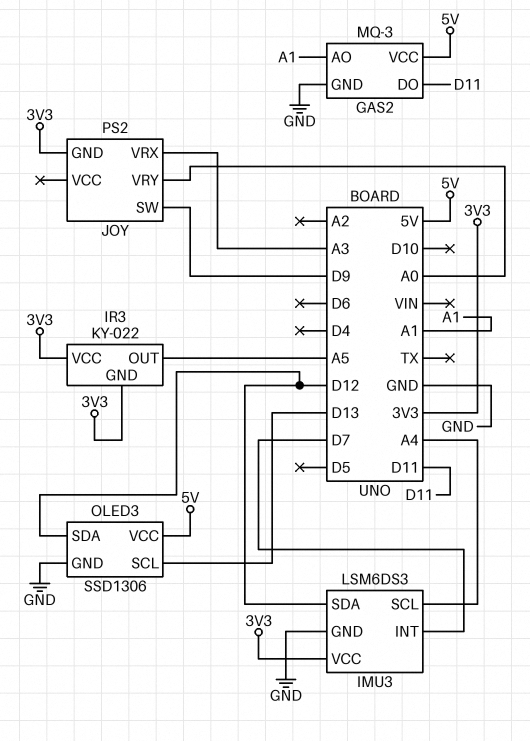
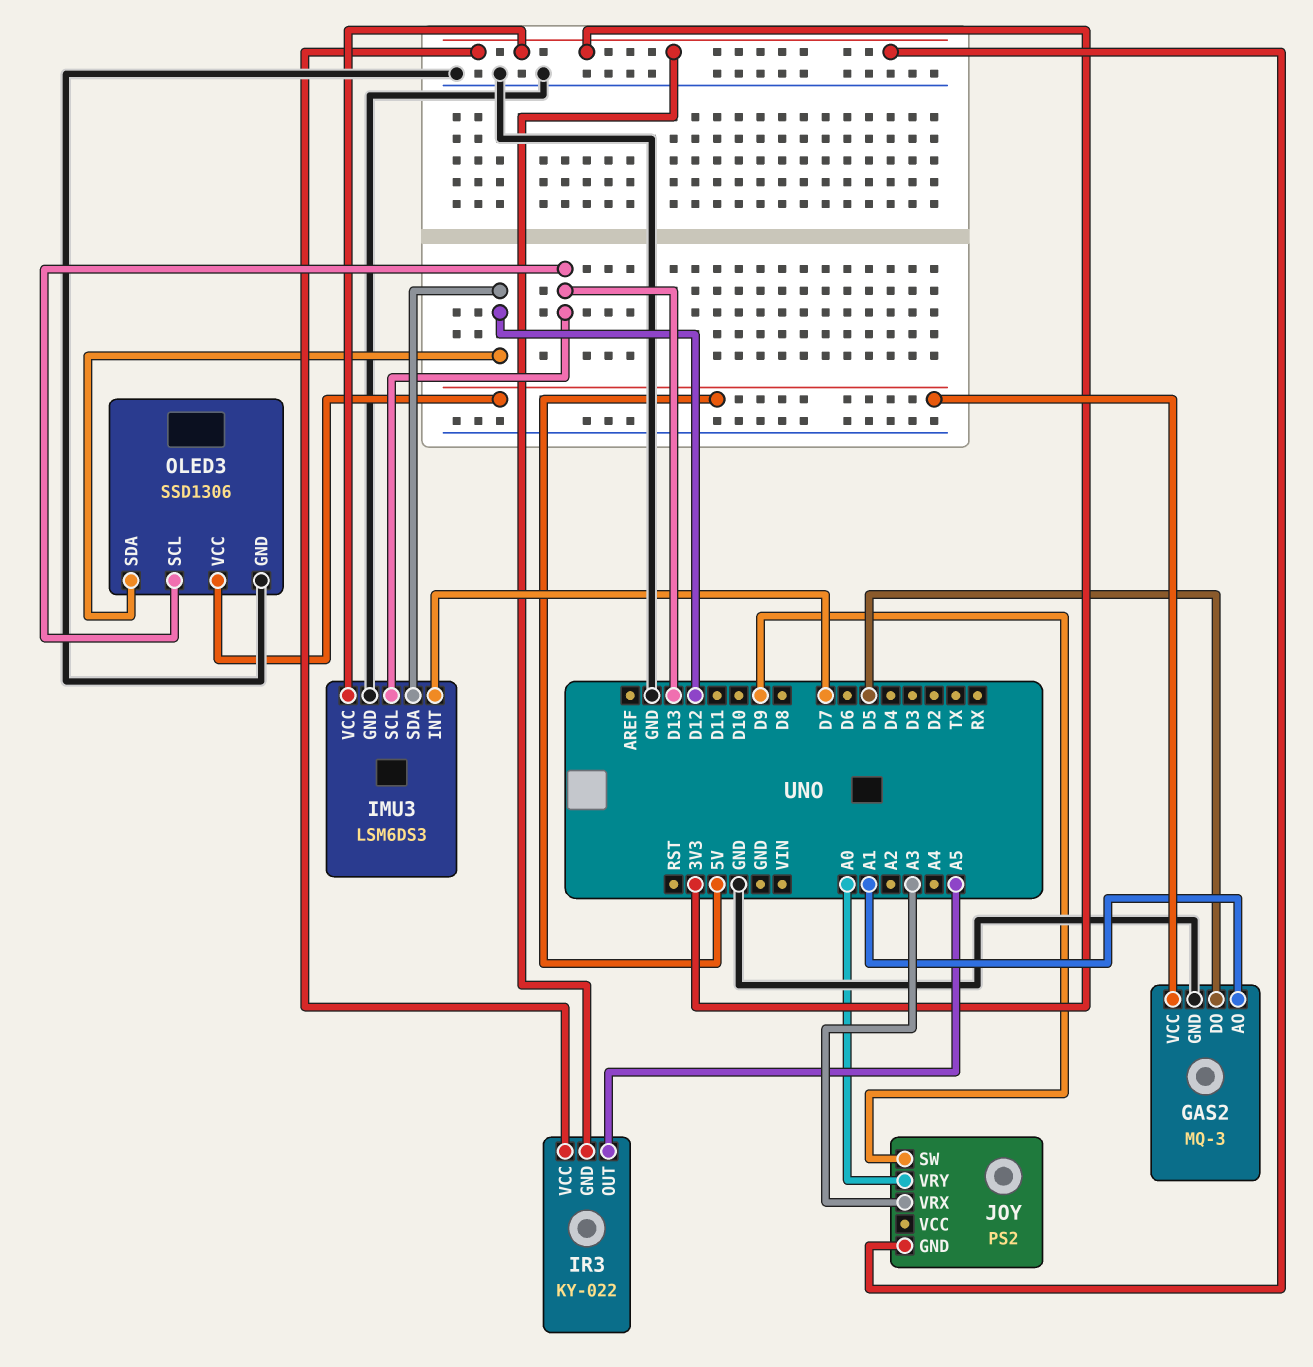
GAS2 pin DO: D11 -> D5
IMU3 pin SCL: A4 -> D13

